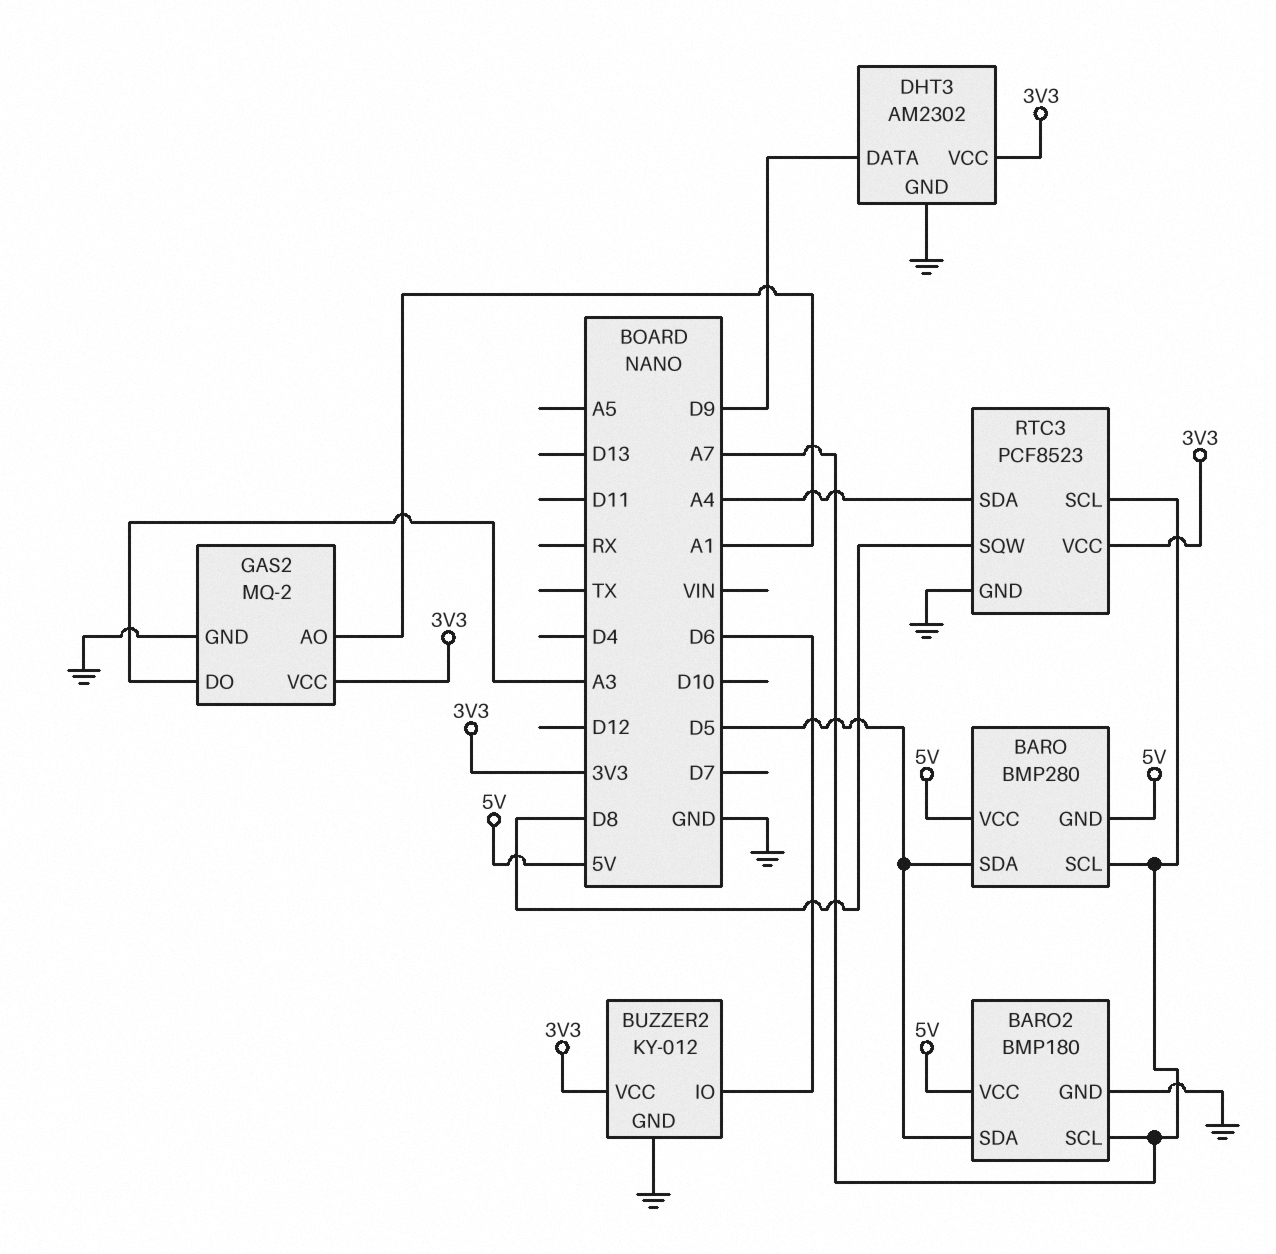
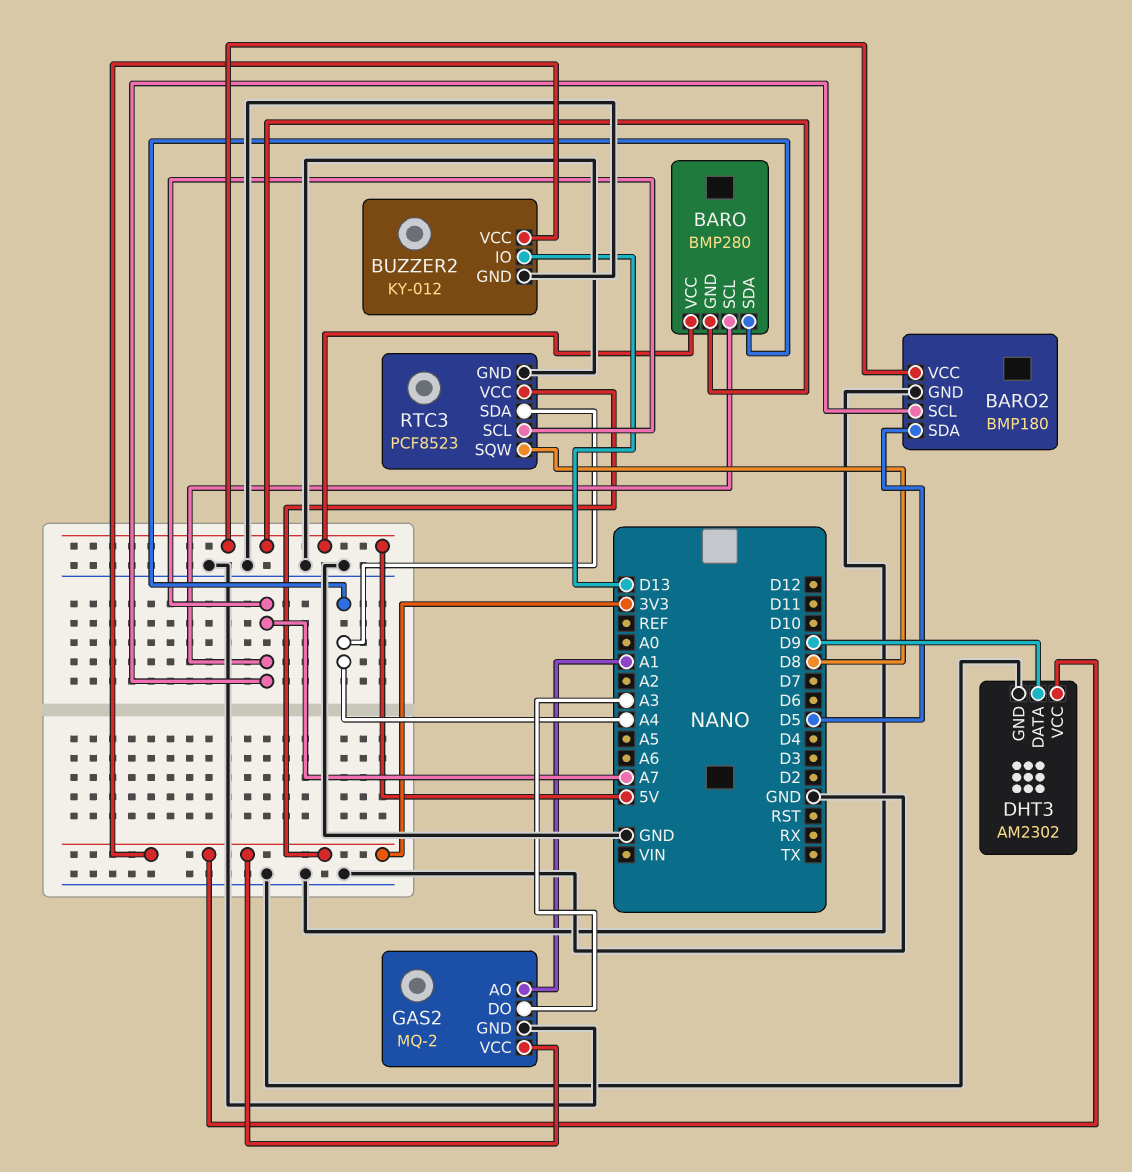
BARO pin SDA: D5 -> A4
BUZZER2 pin IO: D6 -> D13

